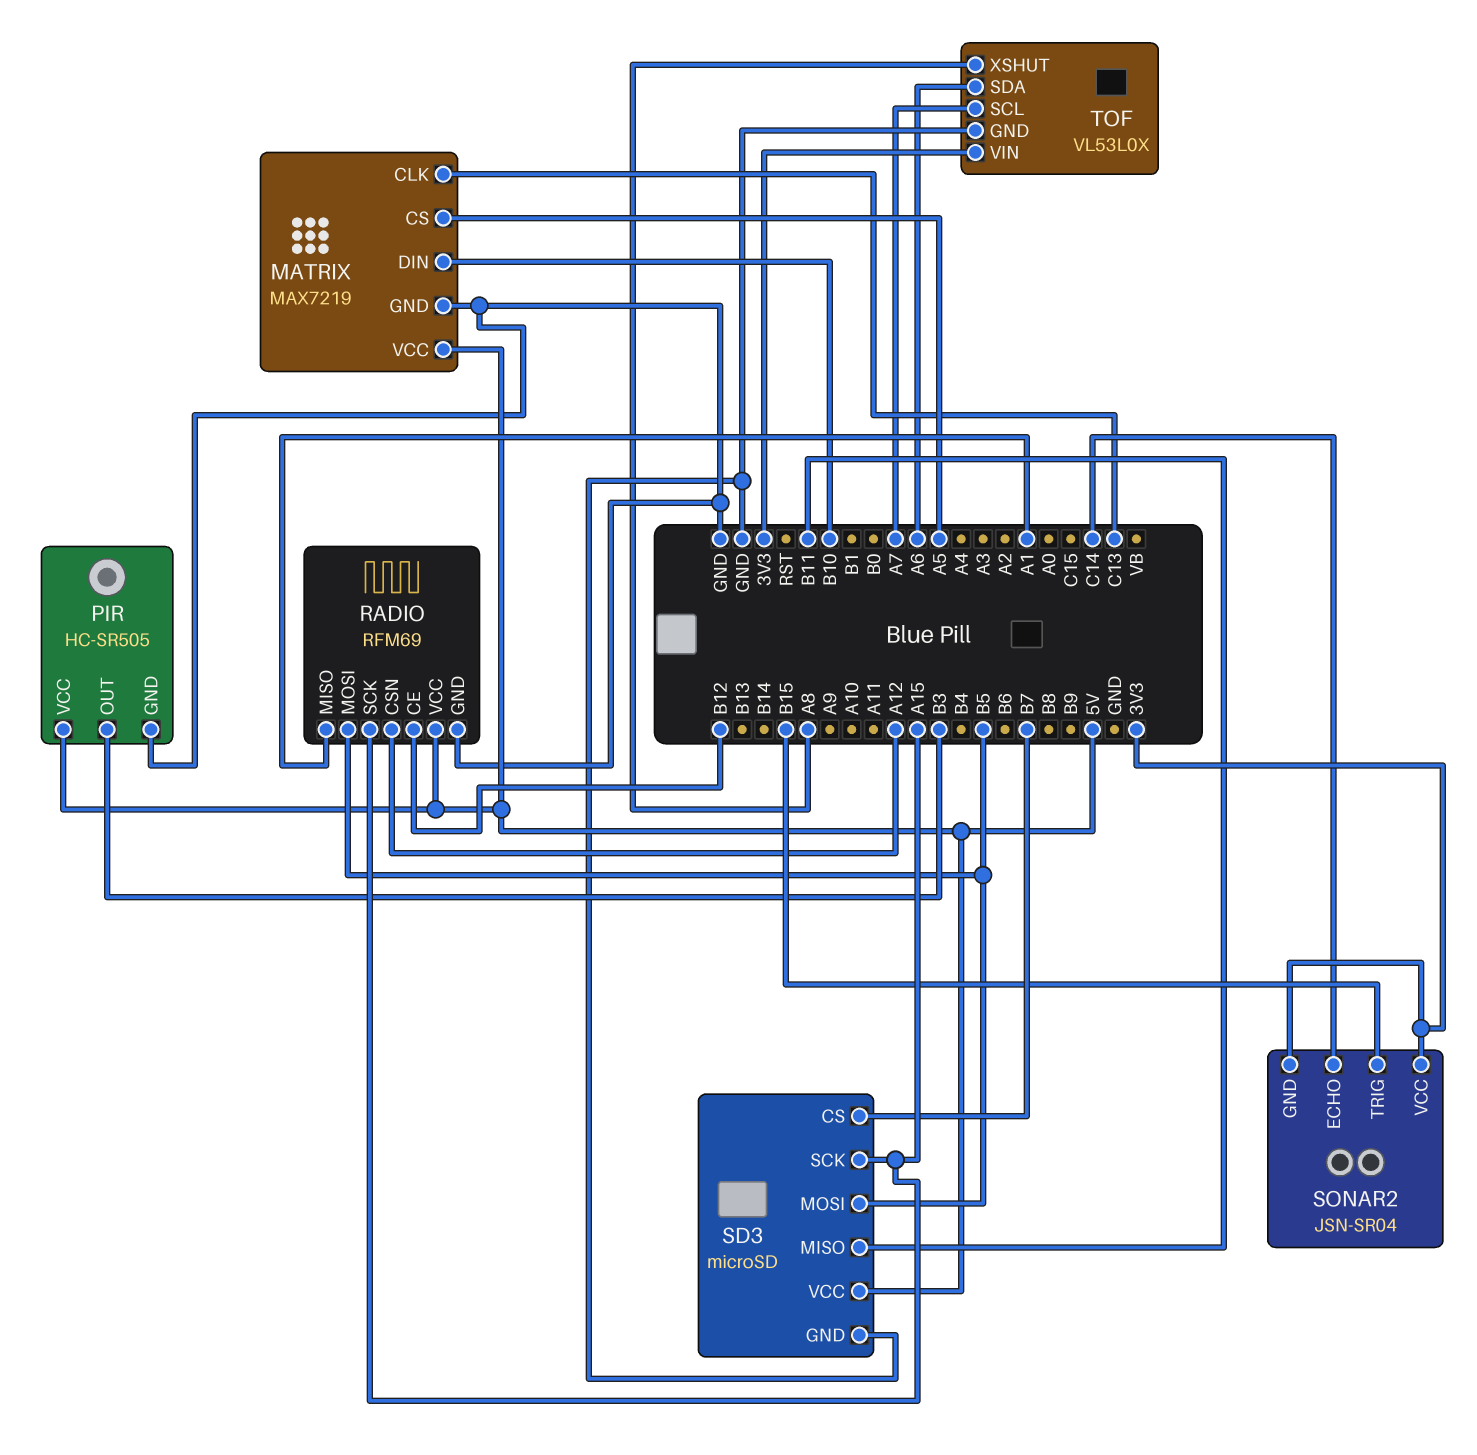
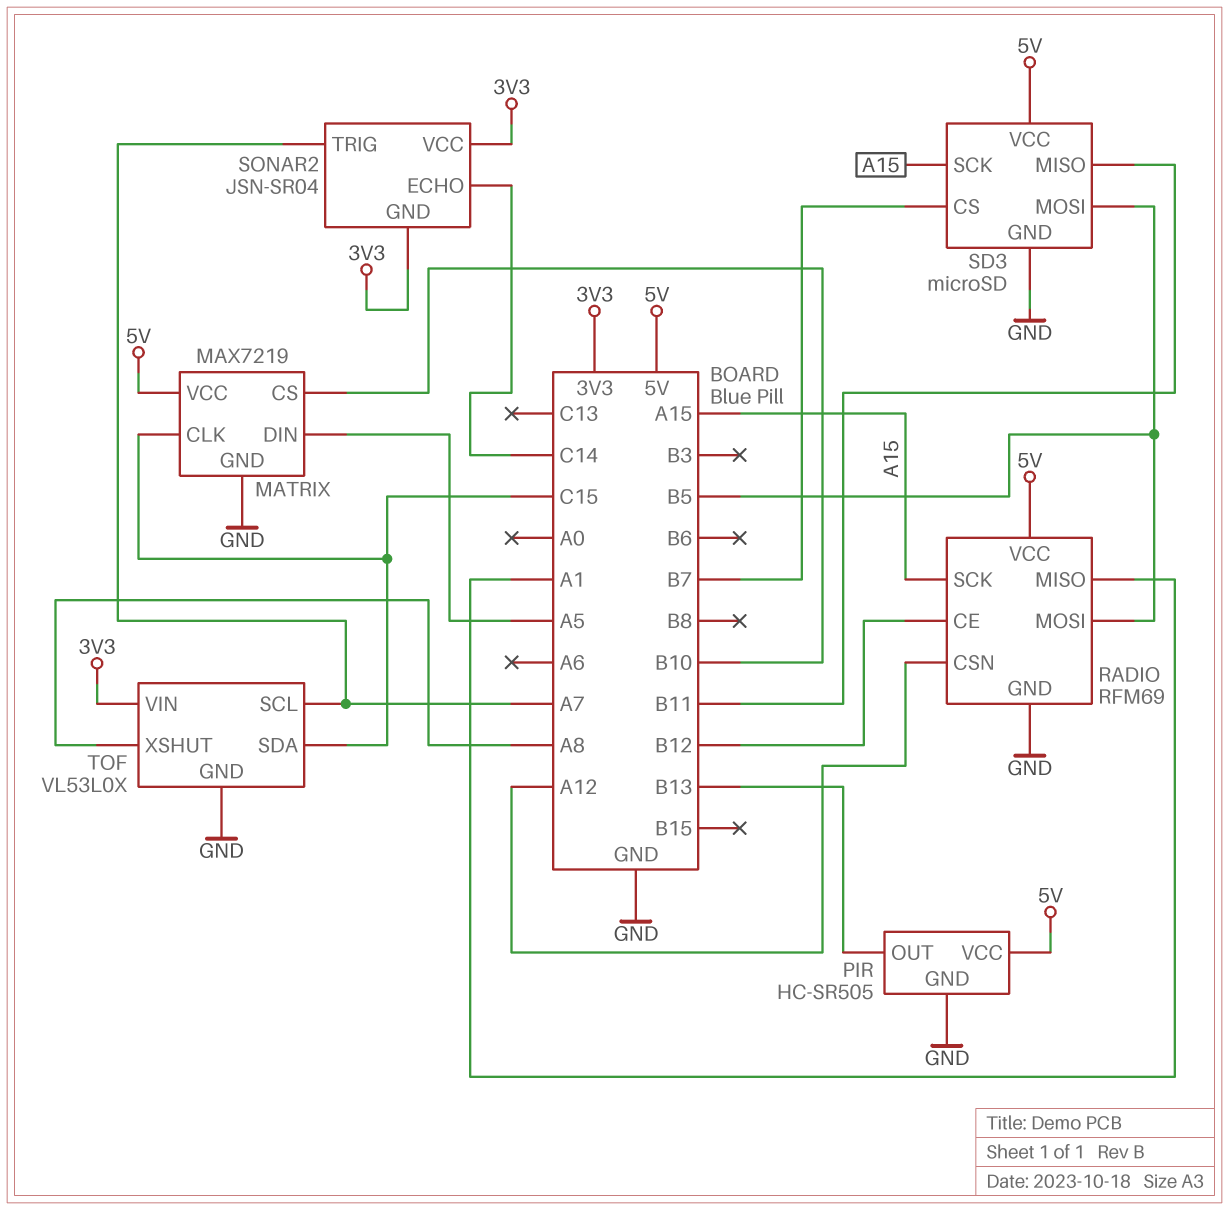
MATRIX pin CLK: C13 -> C15
MATRIX pin CS: A5 -> B10
MATRIX pin DIN: B10 -> A5
PIR pin OUT: B3 -> B13
SONAR2 pin TRIG: B15 -> A7
TOF pin SDA: A6 -> C15

